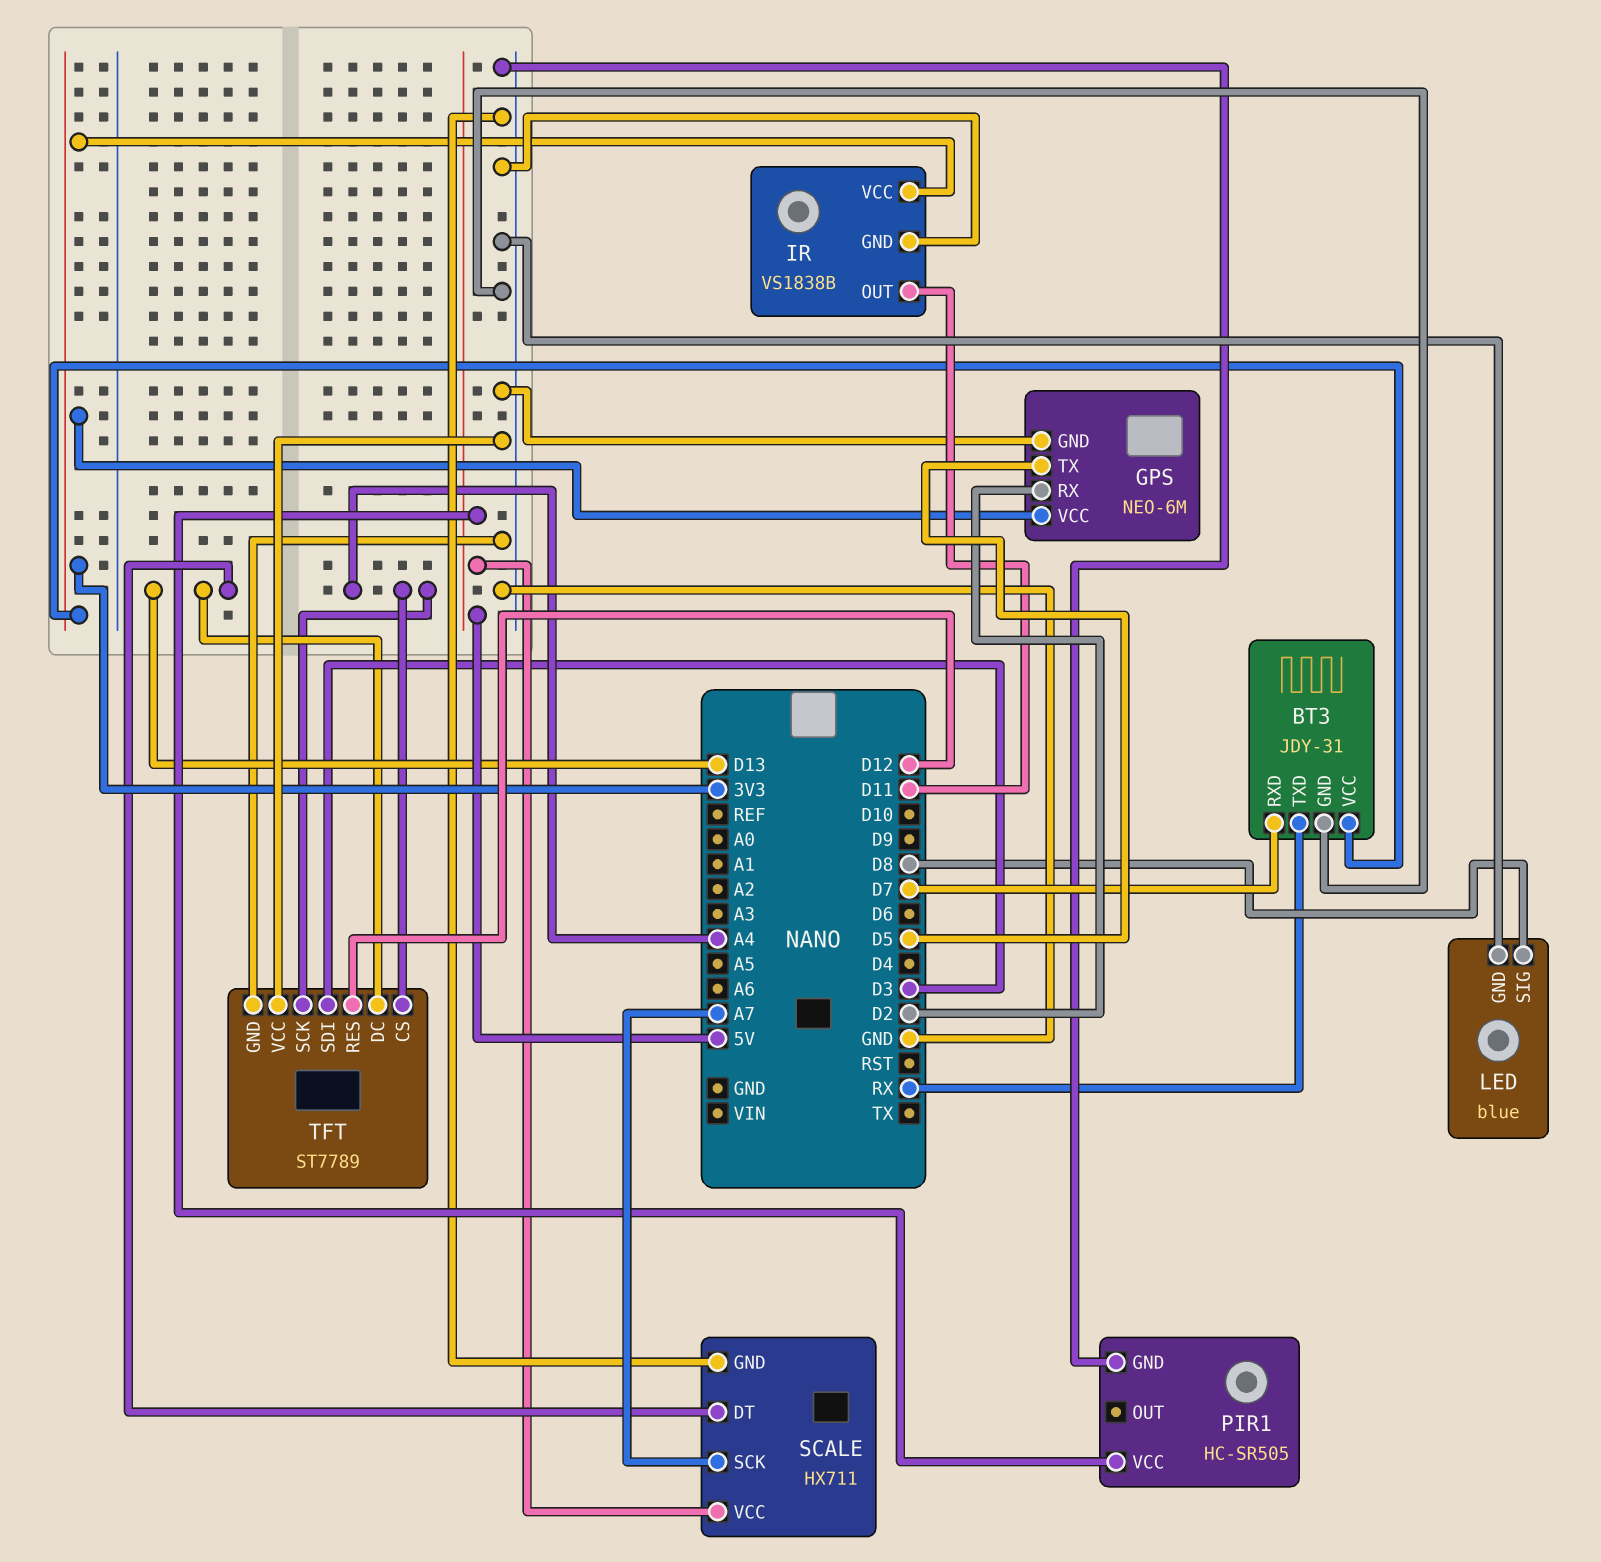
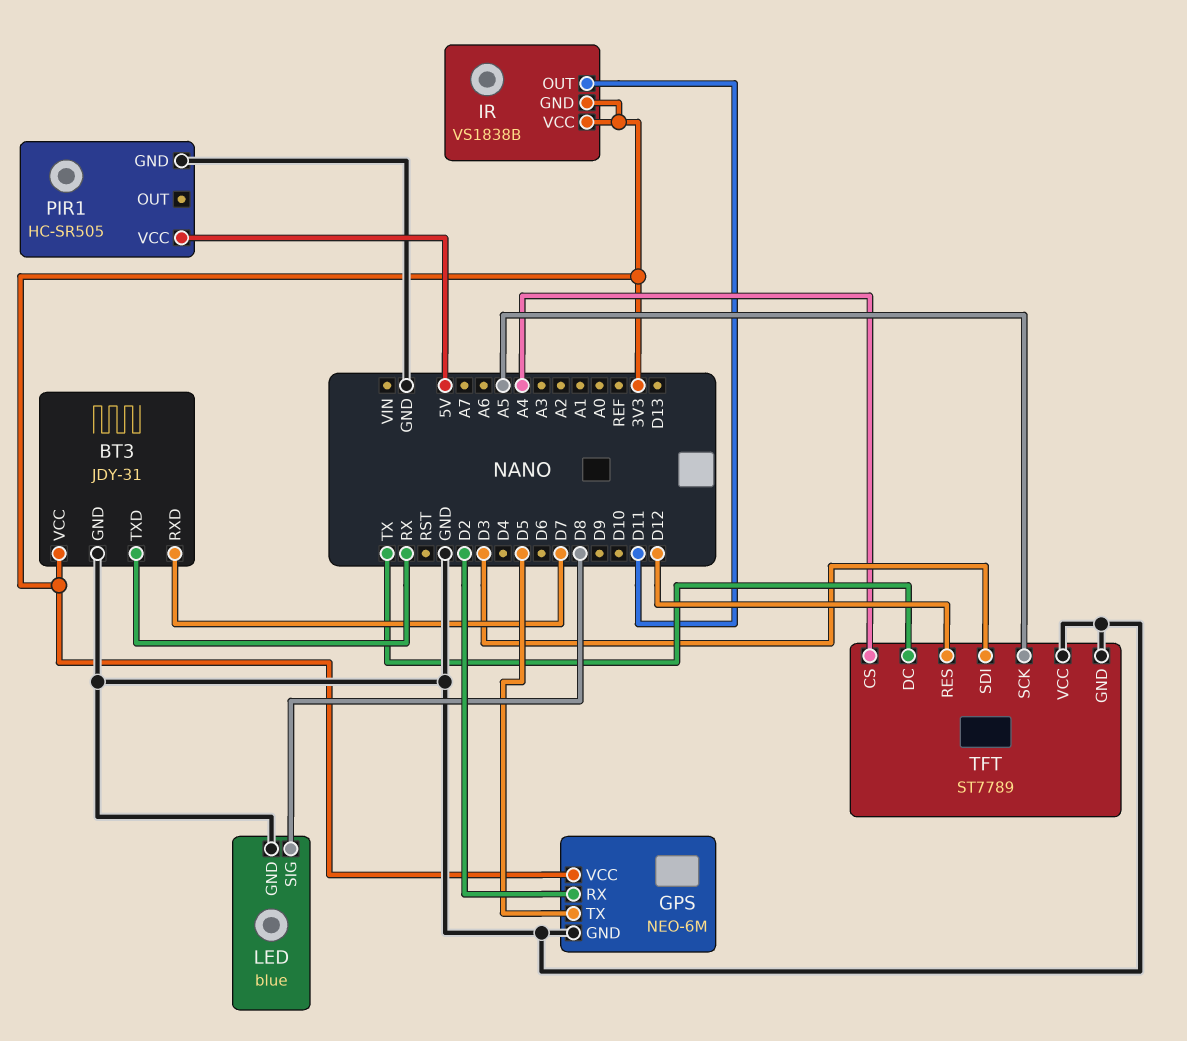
IR pin GND: GND -> 3V3
SCALE: HX711 -> none
SCALE pin DT: D13 -> none
SCALE pin GND: GND -> none
SCALE pin SCK: A7 -> none
SCALE pin VCC: 5V -> none
TFT pin DC: D13 -> TX
TFT pin SCK: A4 -> A5

